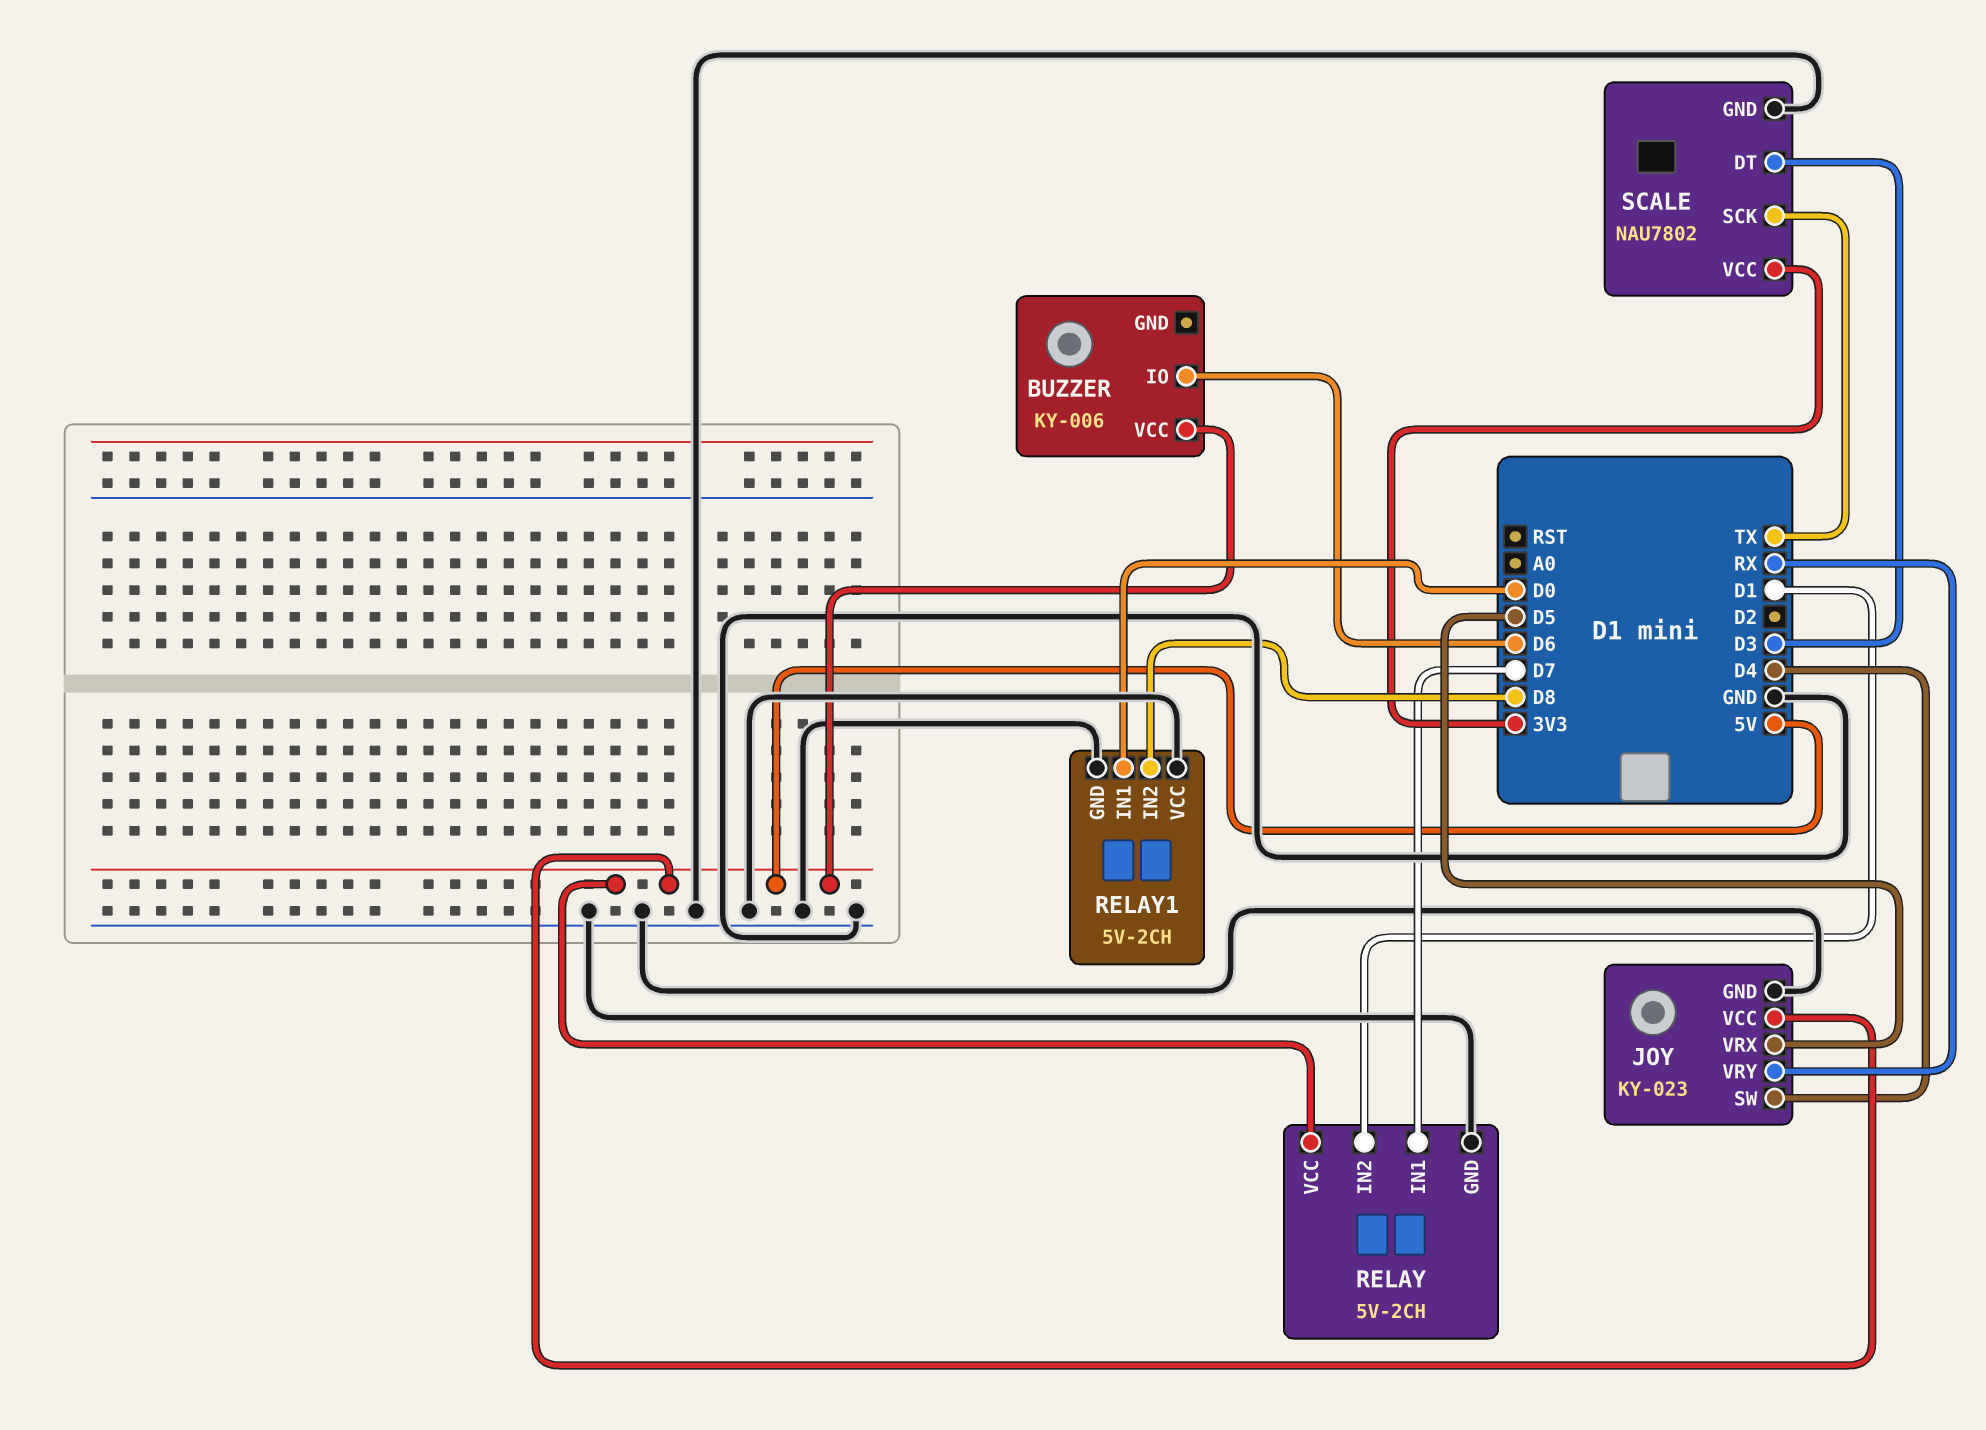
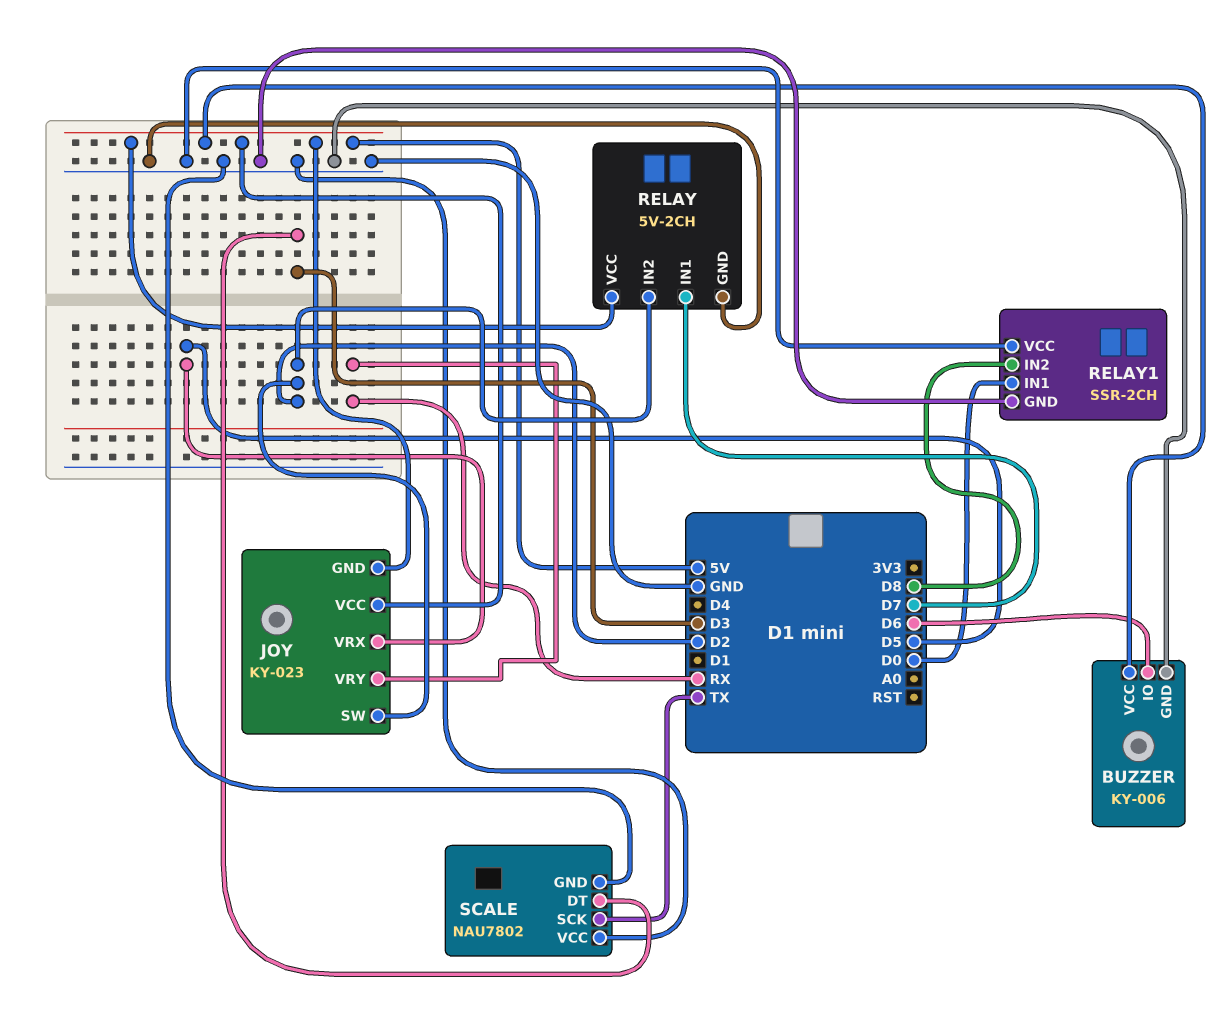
BUZZER pin GND: none -> GND
JOY pin GND: GND -> 5V
JOY pin SW: D4 -> D2
RELAY pin IN2: D1 -> D2
RELAY1: 5V-2CH -> SSR-2CH
SCALE pin VCC: 3V3 -> GND

